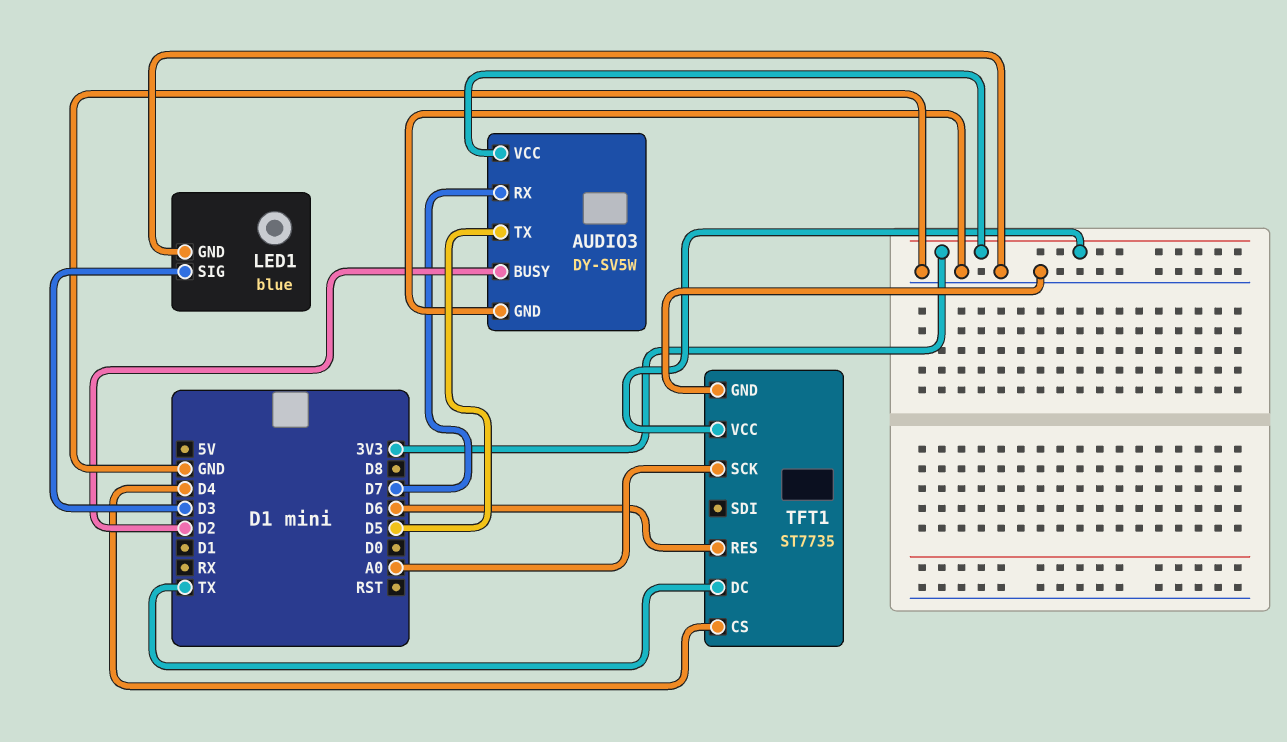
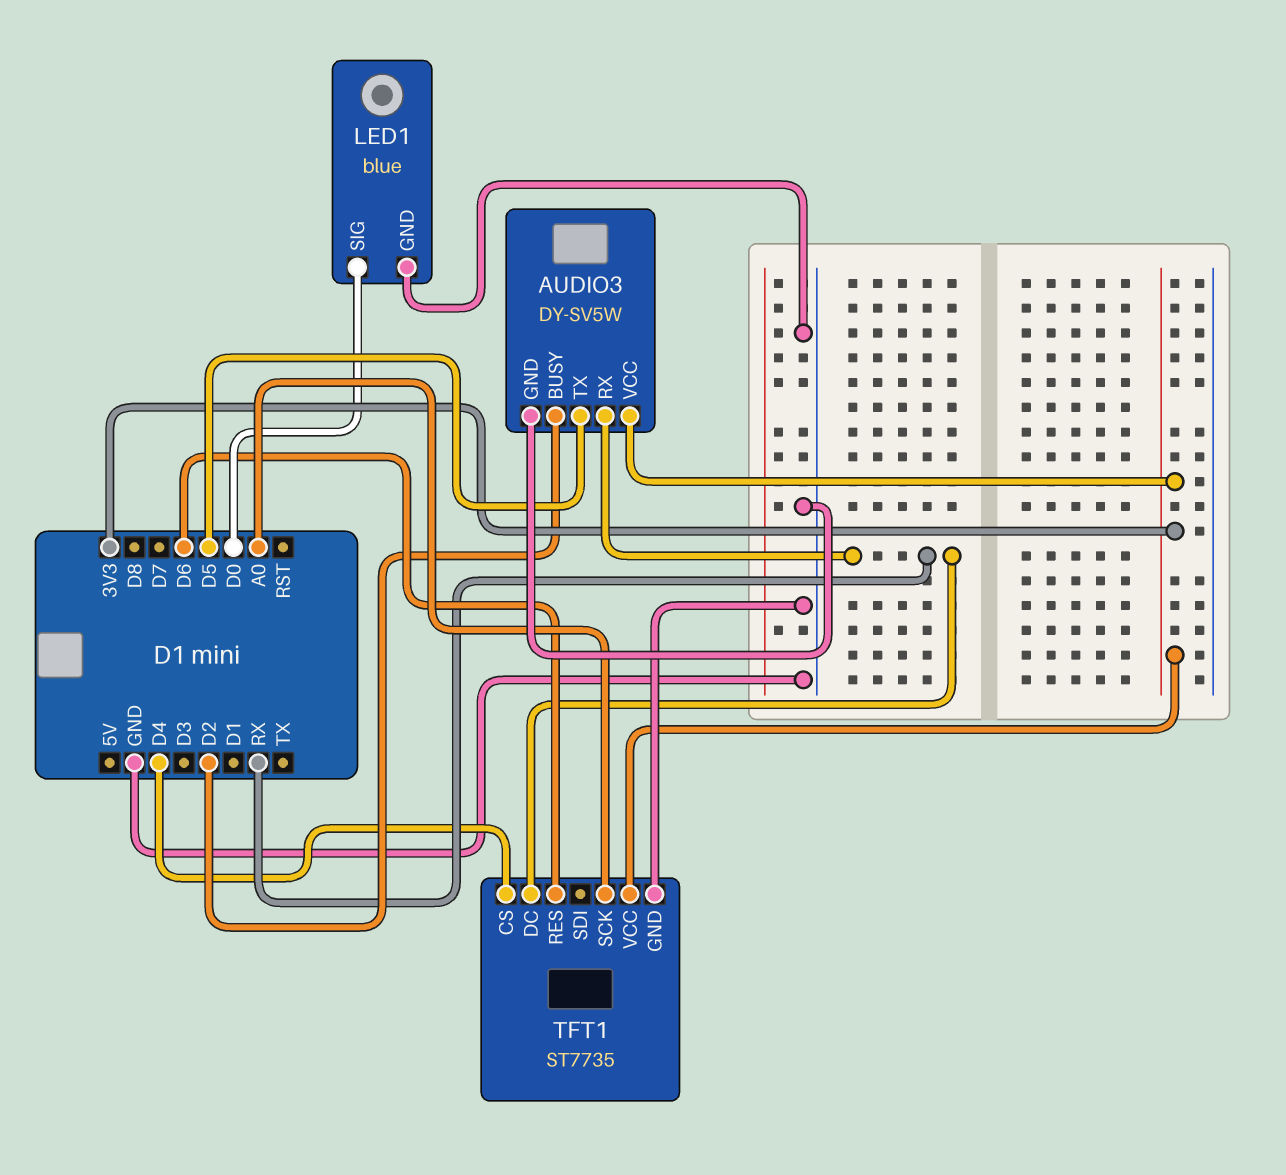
AUDIO3 pin RX: D7 -> RX
LED1 pin SIG: D3 -> D0
TFT1 pin DC: TX -> RX

